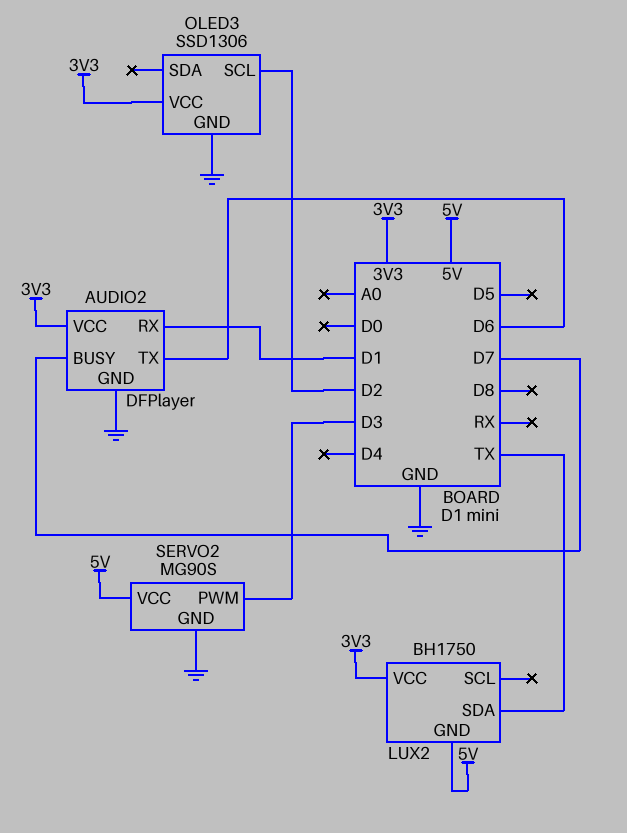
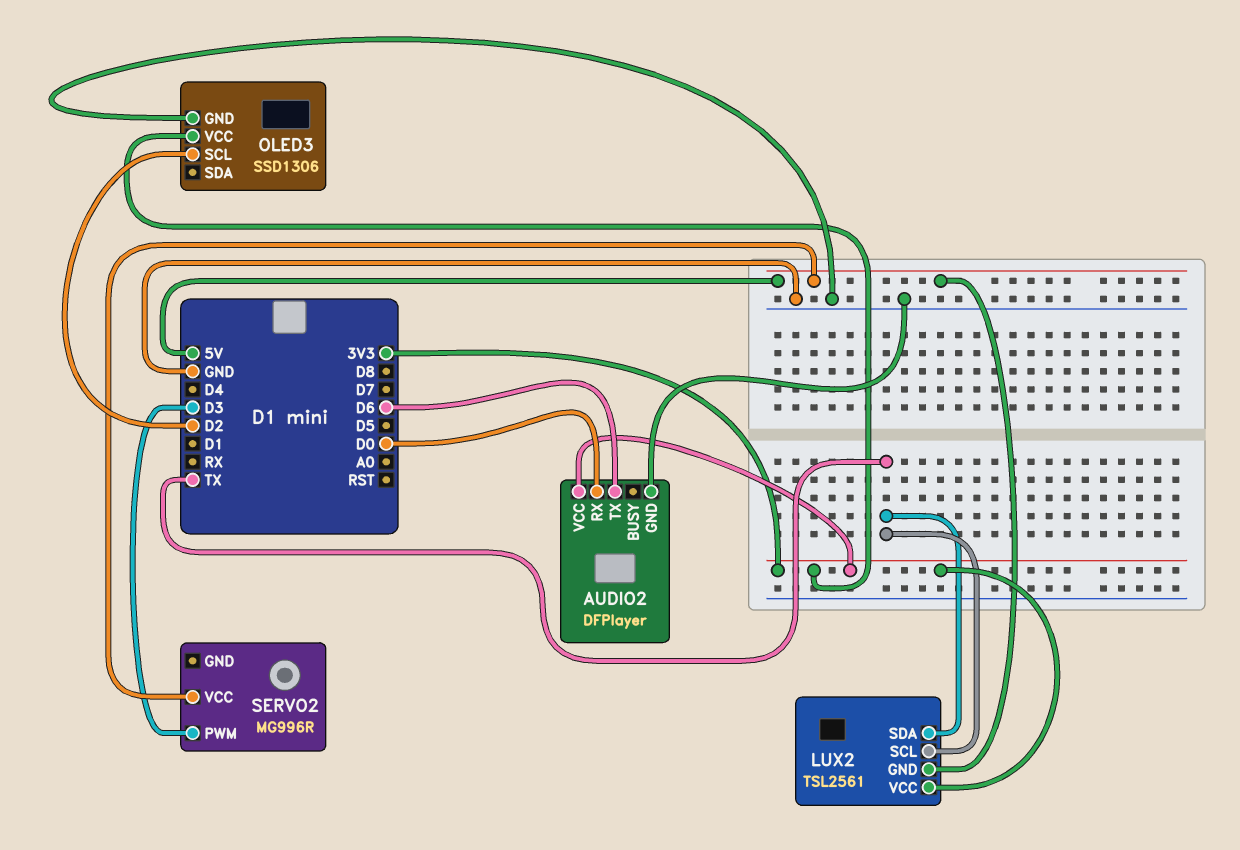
AUDIO2 pin BUSY: D7 -> none
AUDIO2 pin RX: D1 -> D0
LUX2: BH1750 -> TSL2561
LUX2 pin SCL: none -> TX
SERVO2: MG90S -> MG996R
SERVO2 pin GND: GND -> none

